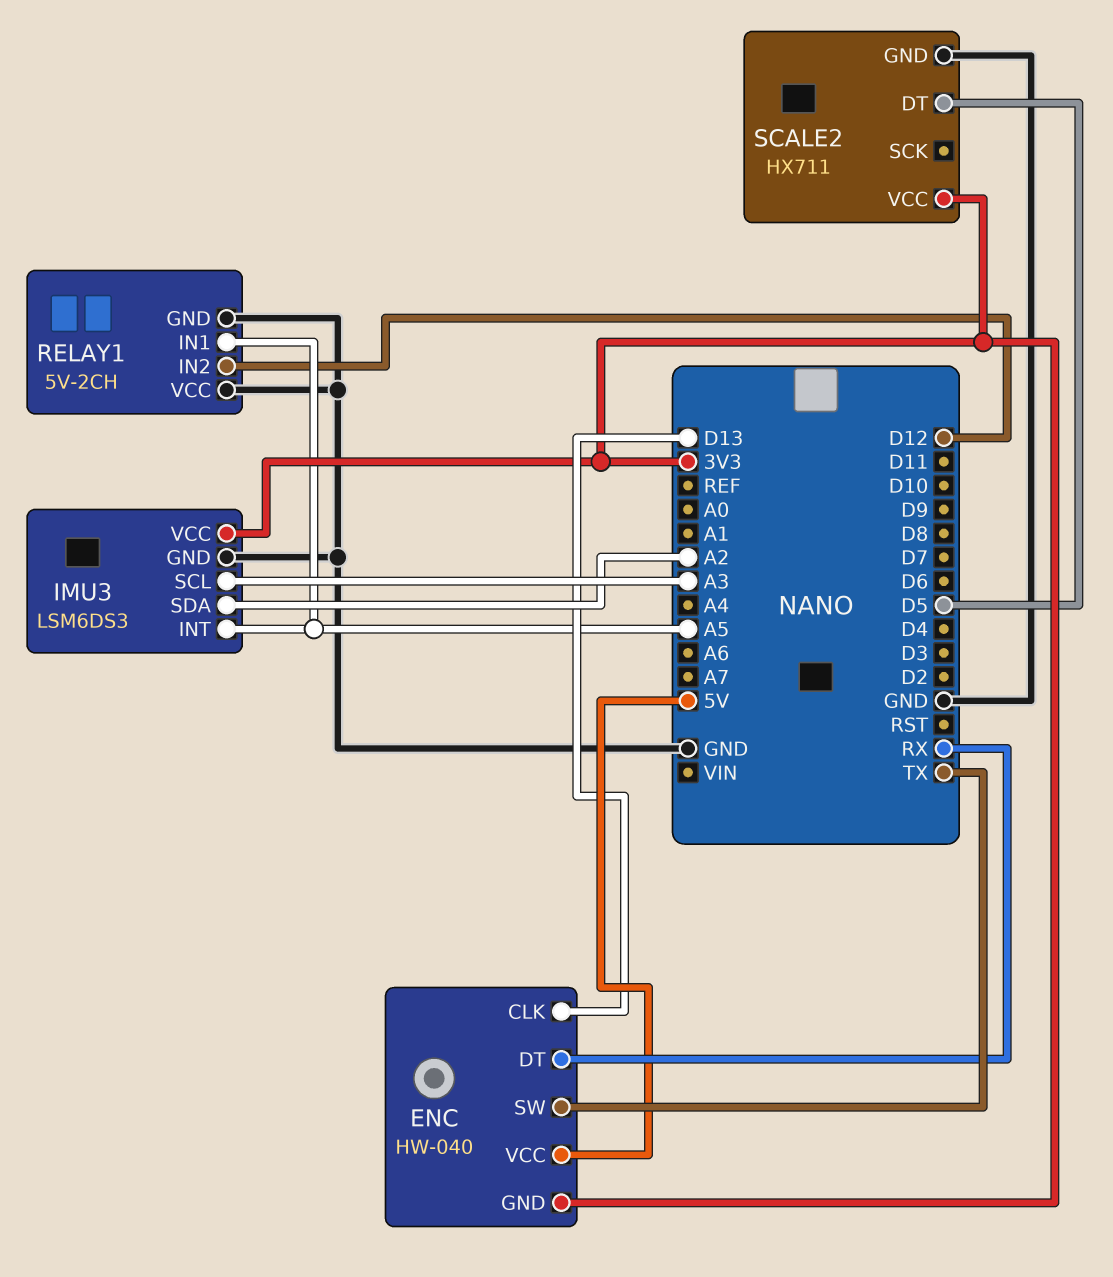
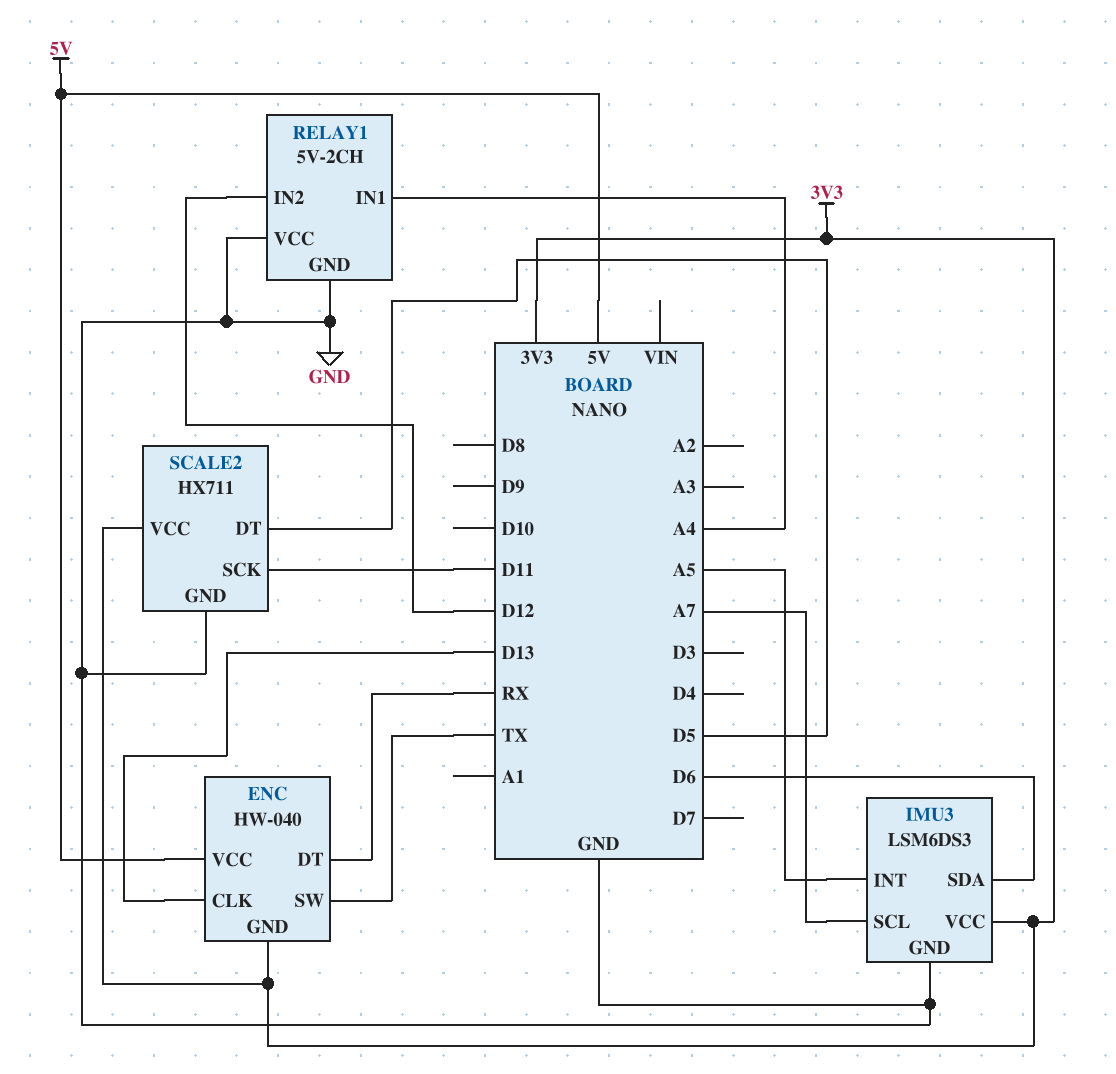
IMU3 pin SCL: A3 -> A7
IMU3 pin SDA: A2 -> D6
RELAY1 pin IN1: A5 -> A4
SCALE2 pin SCK: none -> D11

